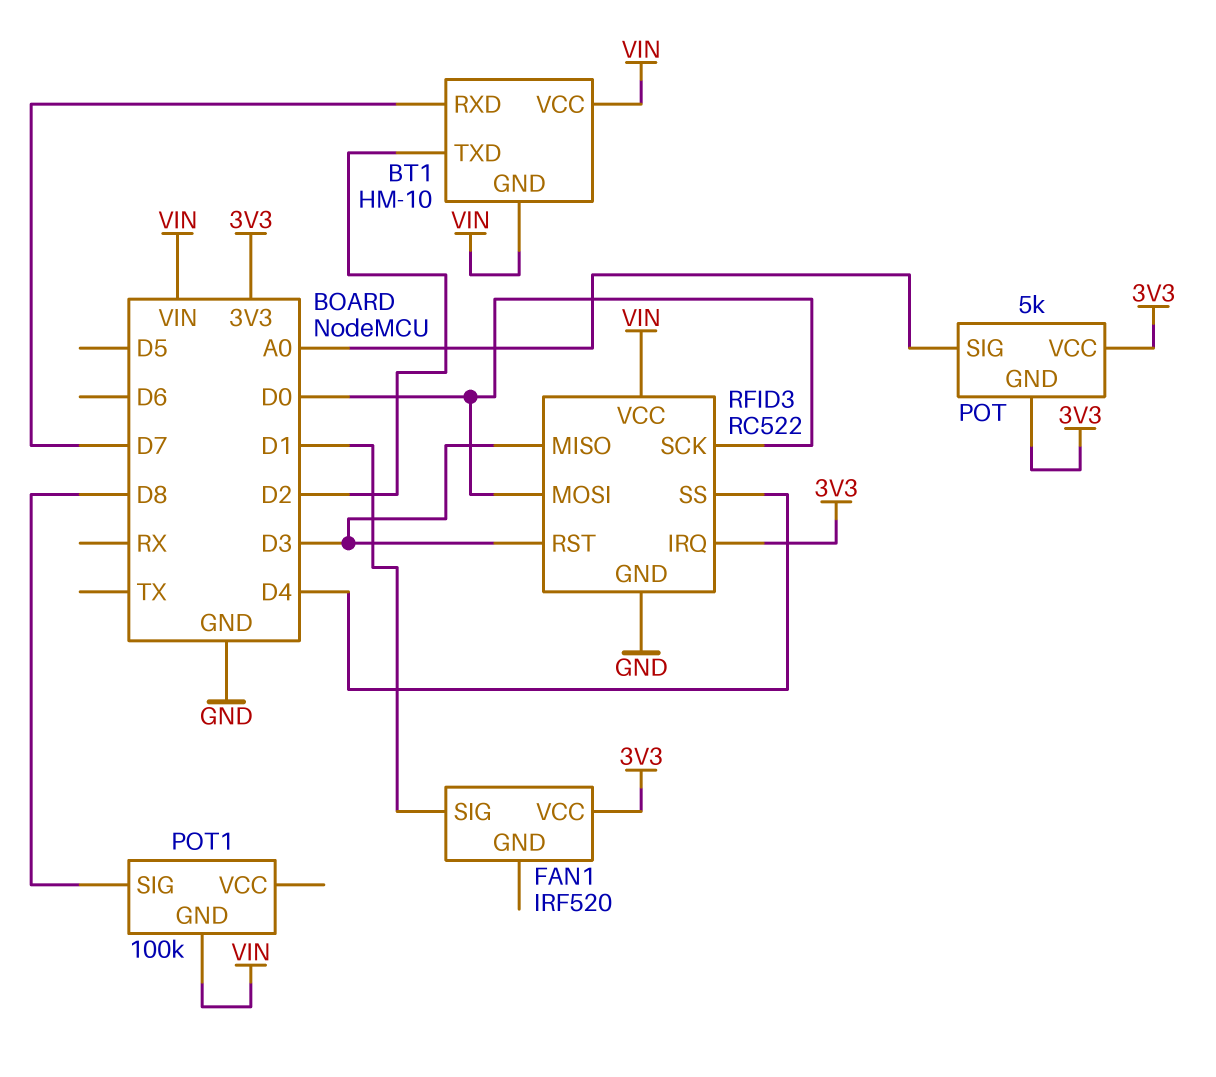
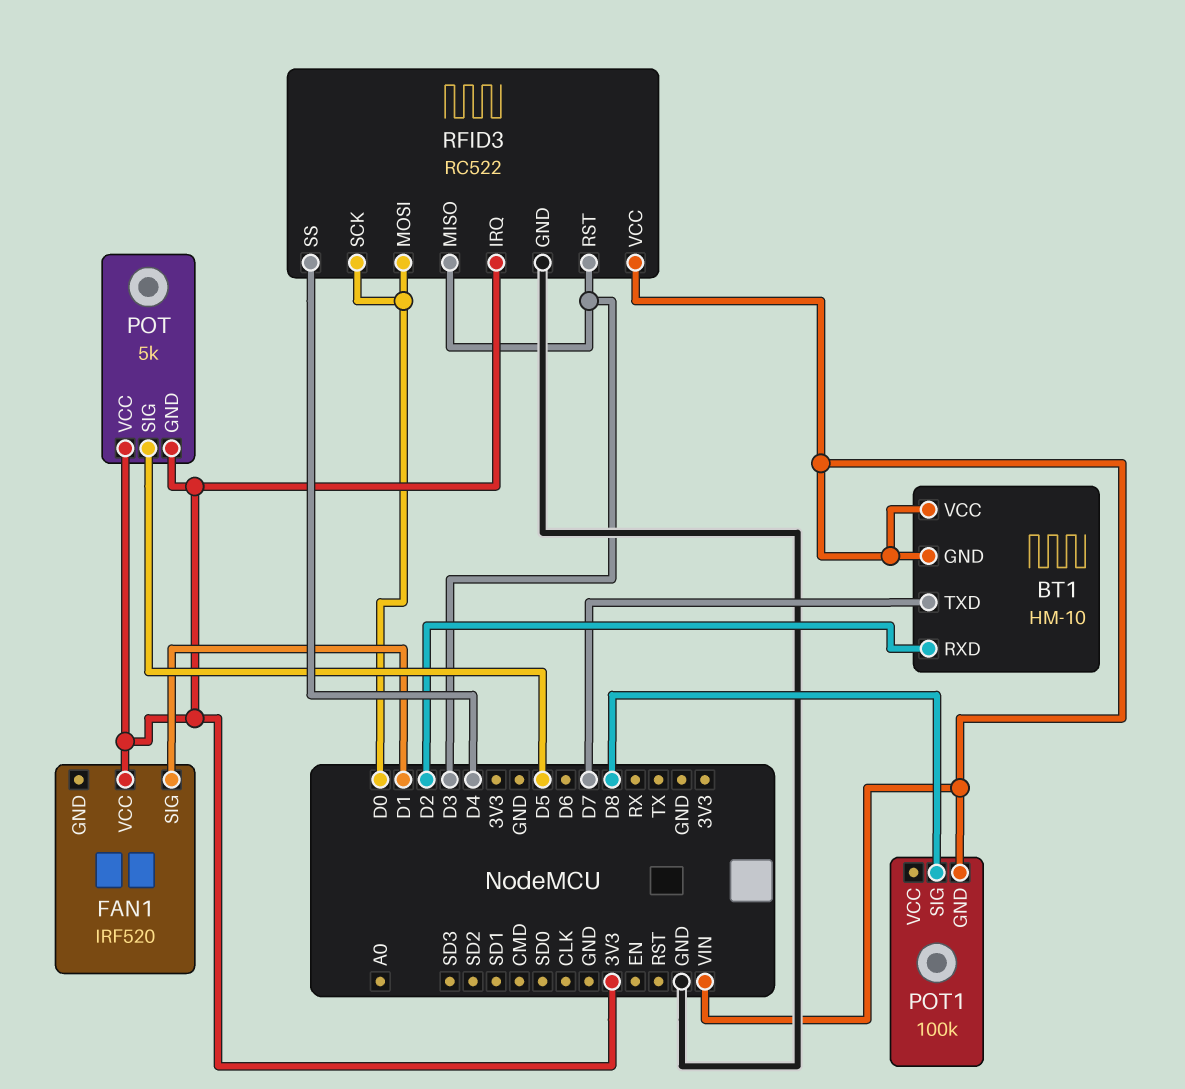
BT1 pin RXD: D7 -> D2
BT1 pin TXD: D2 -> D7
POT pin SIG: A0 -> D5

